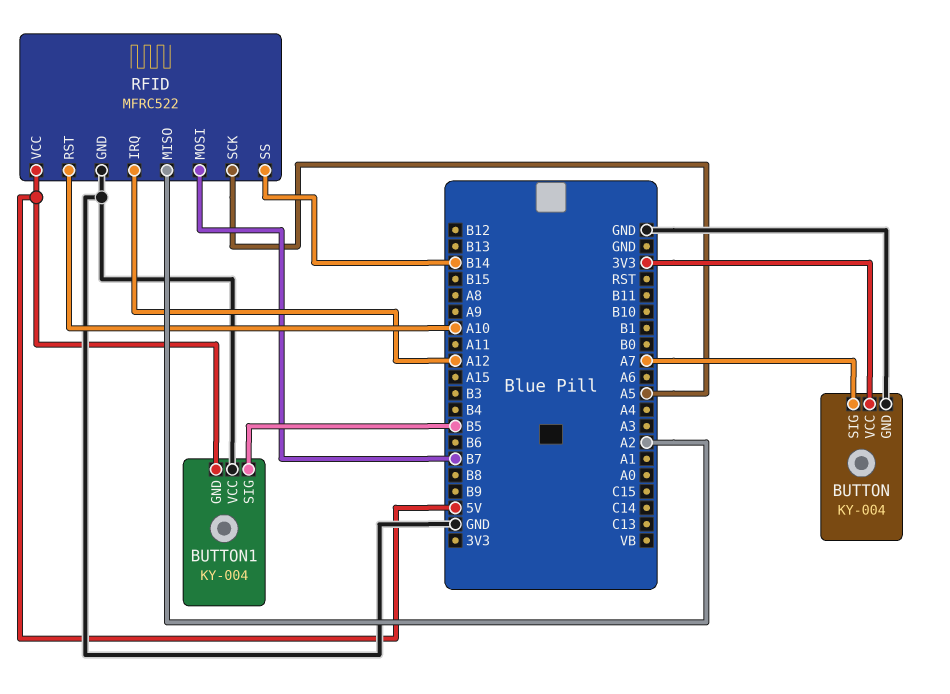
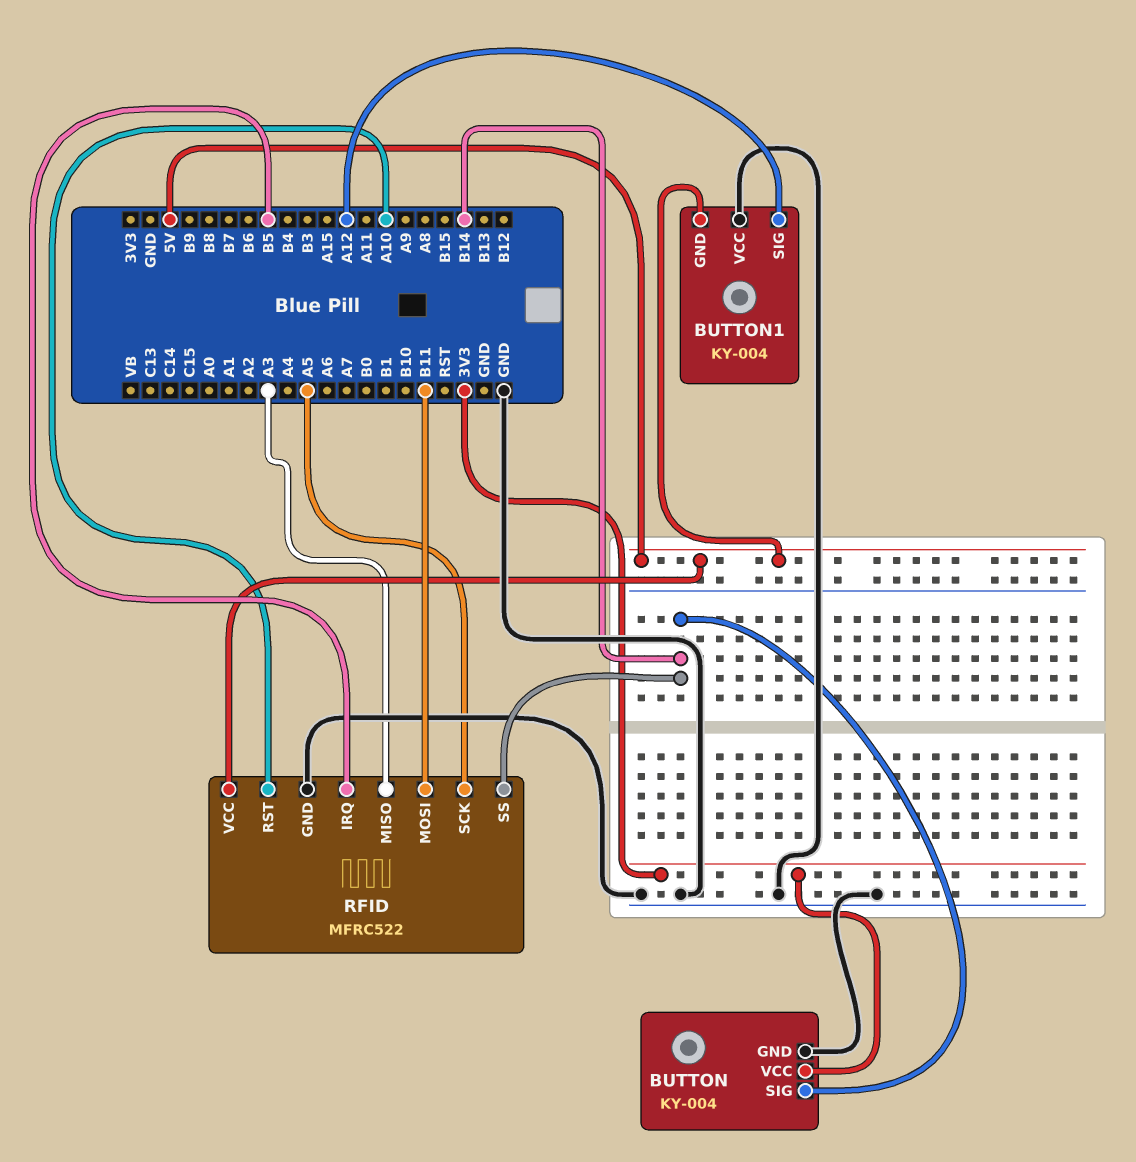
BUTTON pin SIG: A7 -> B14
BUTTON1 pin SIG: B5 -> A12
RFID pin IRQ: A12 -> B5
RFID pin MISO: A2 -> A3
RFID pin MOSI: B7 -> B11

